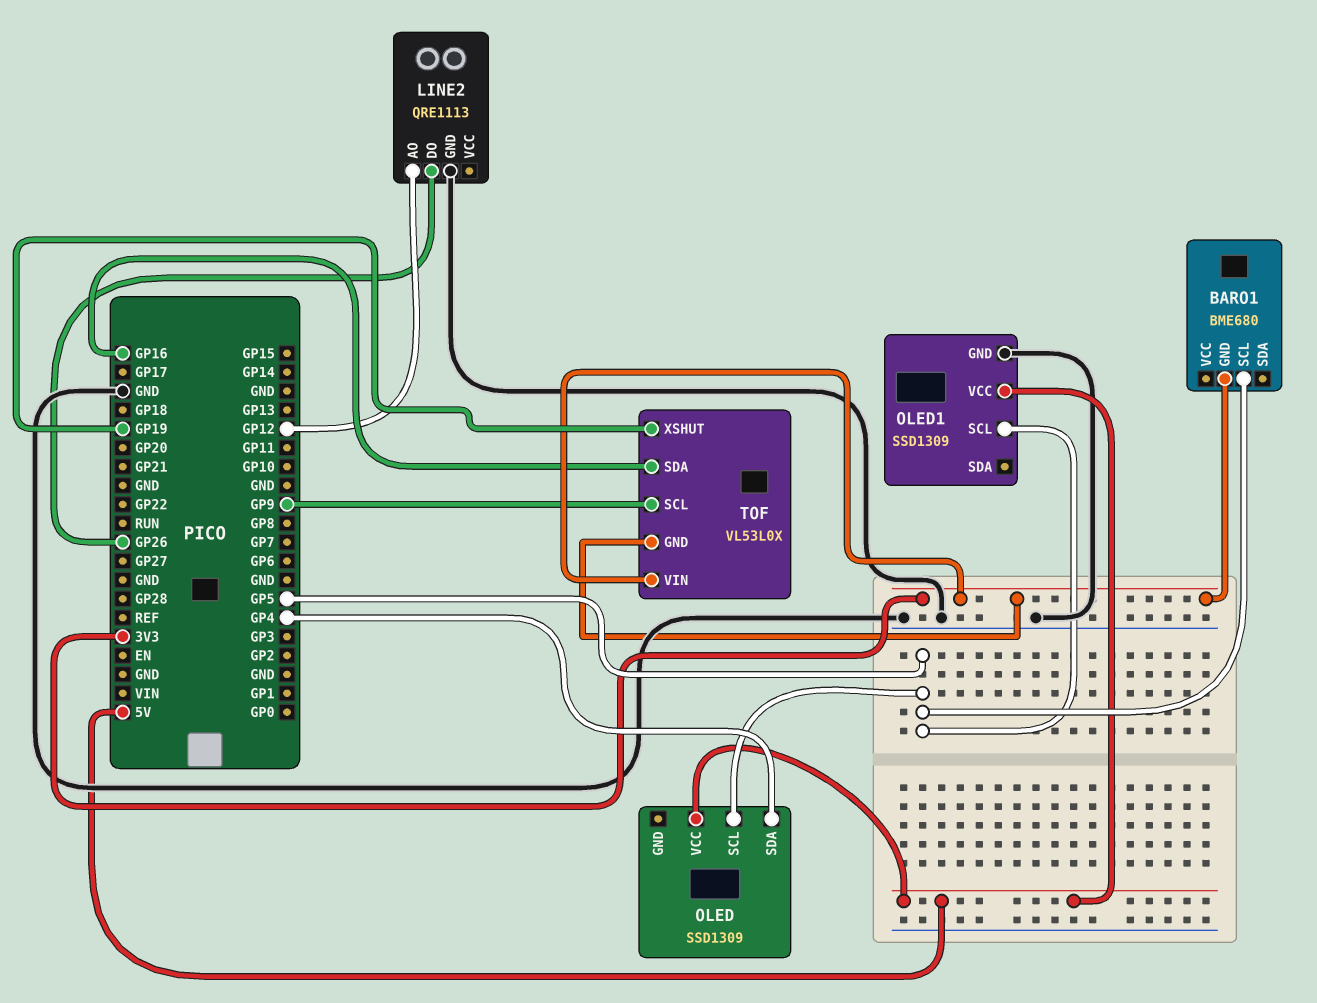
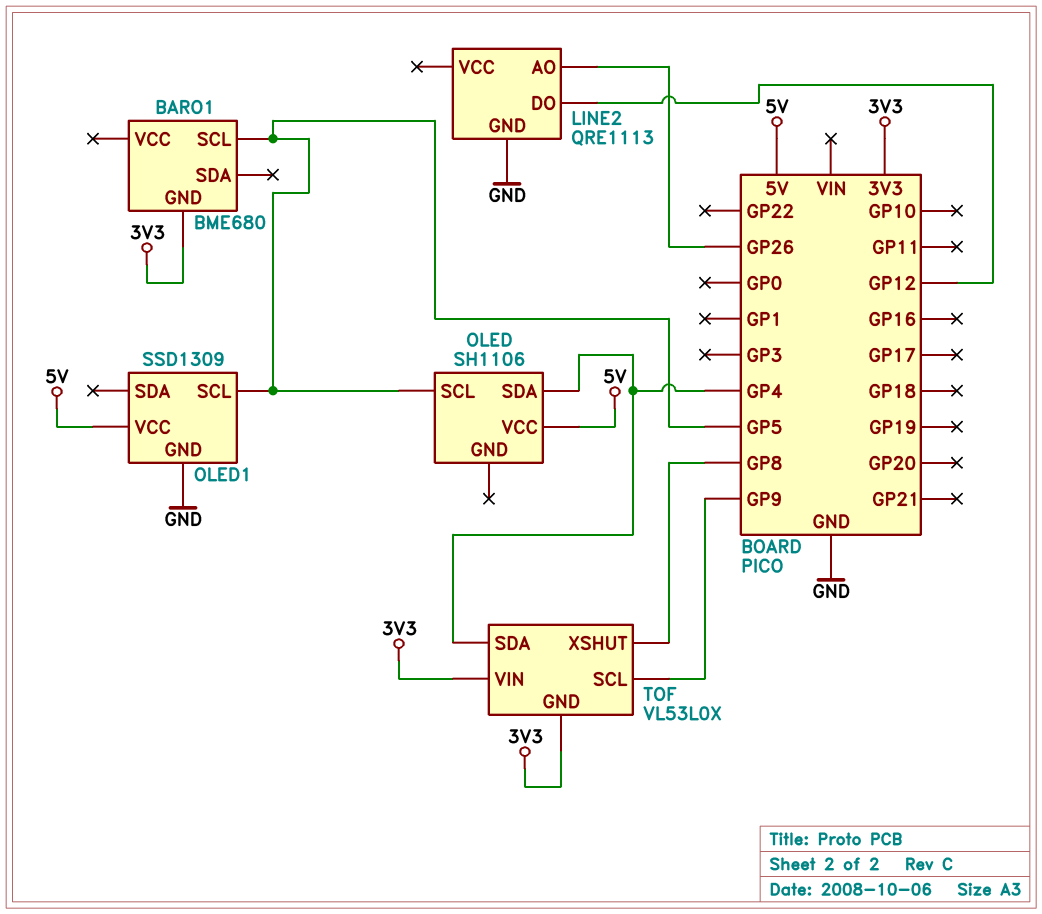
LINE2 pin AO: GP12 -> GP26
LINE2 pin DO: GP26 -> GP12
OLED: SSD1309 -> SH1106
TOF pin SDA: GP16 -> GP4
TOF pin XSHUT: GP19 -> GP8

